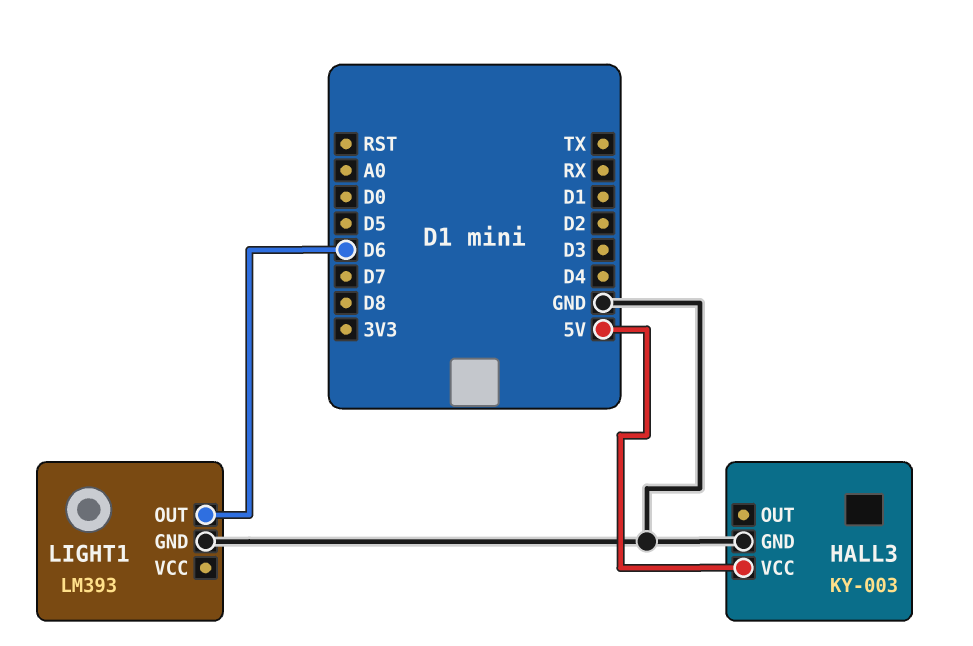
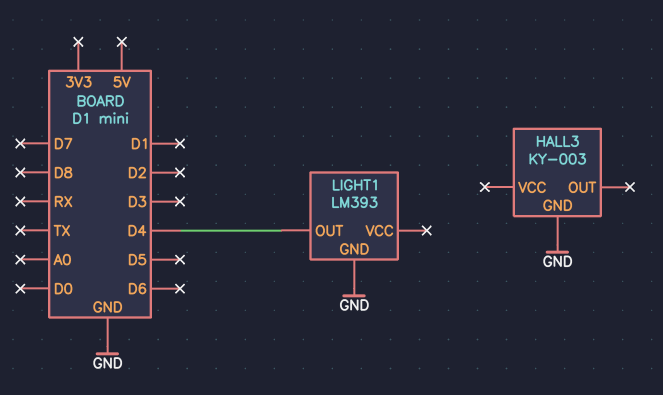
HALL3 pin VCC: 5V -> none
LIGHT1 pin OUT: D6 -> D4

